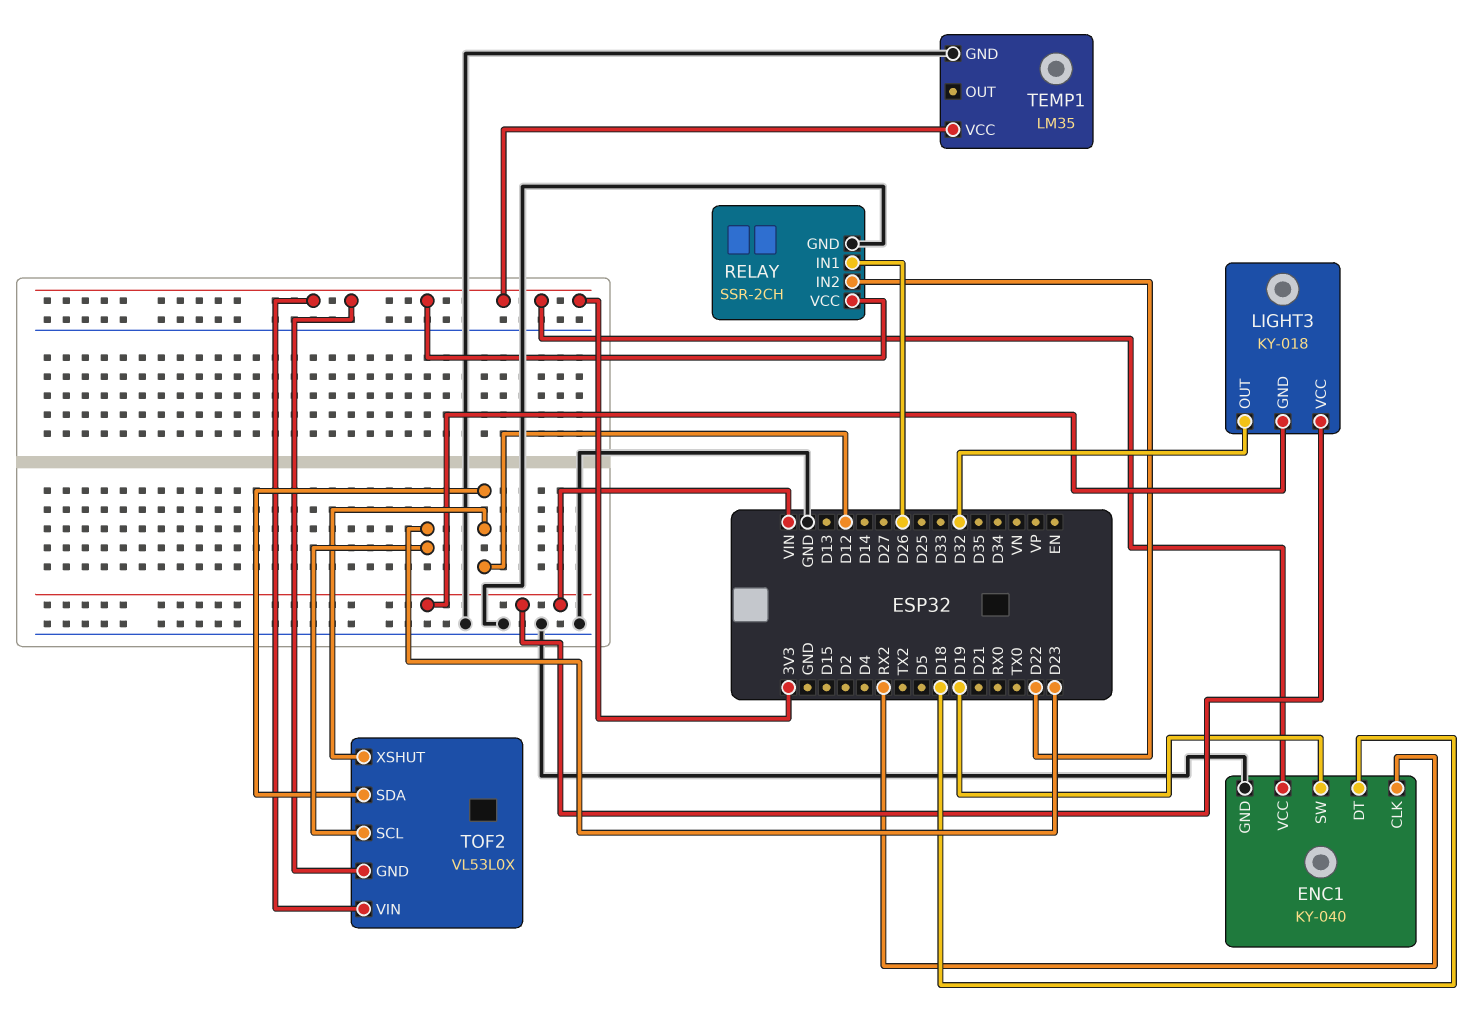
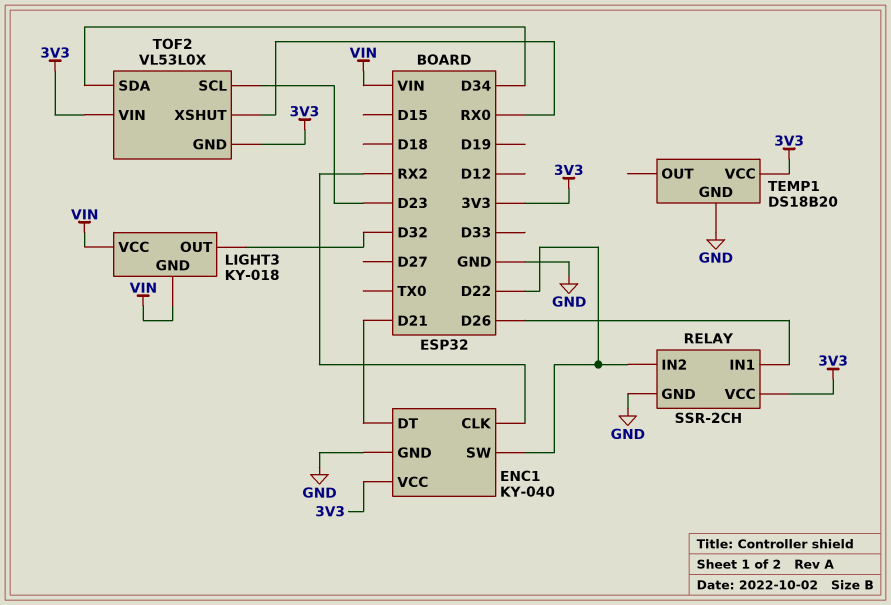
ENC1 pin DT: D18 -> D21
ENC1 pin SW: D19 -> D22
TEMP1: LM35 -> DS18B20
TOF2 pin SDA: D12 -> D34
TOF2 pin XSHUT: D12 -> RX0

